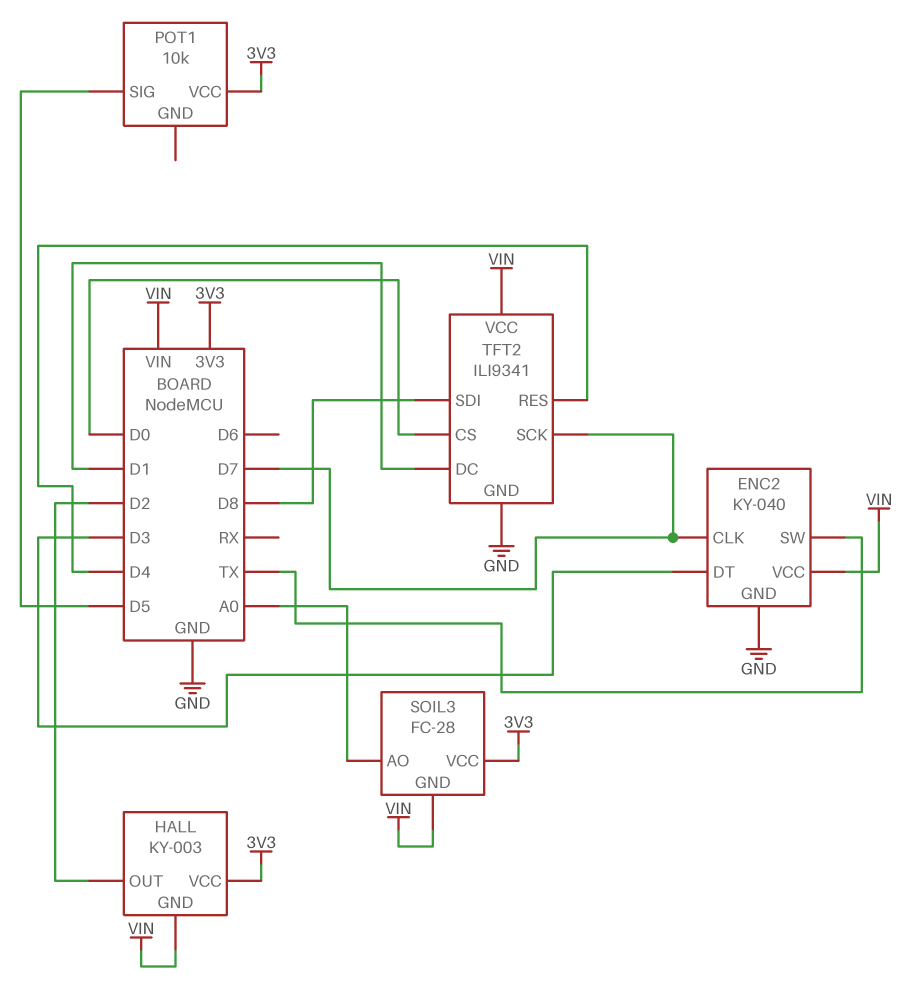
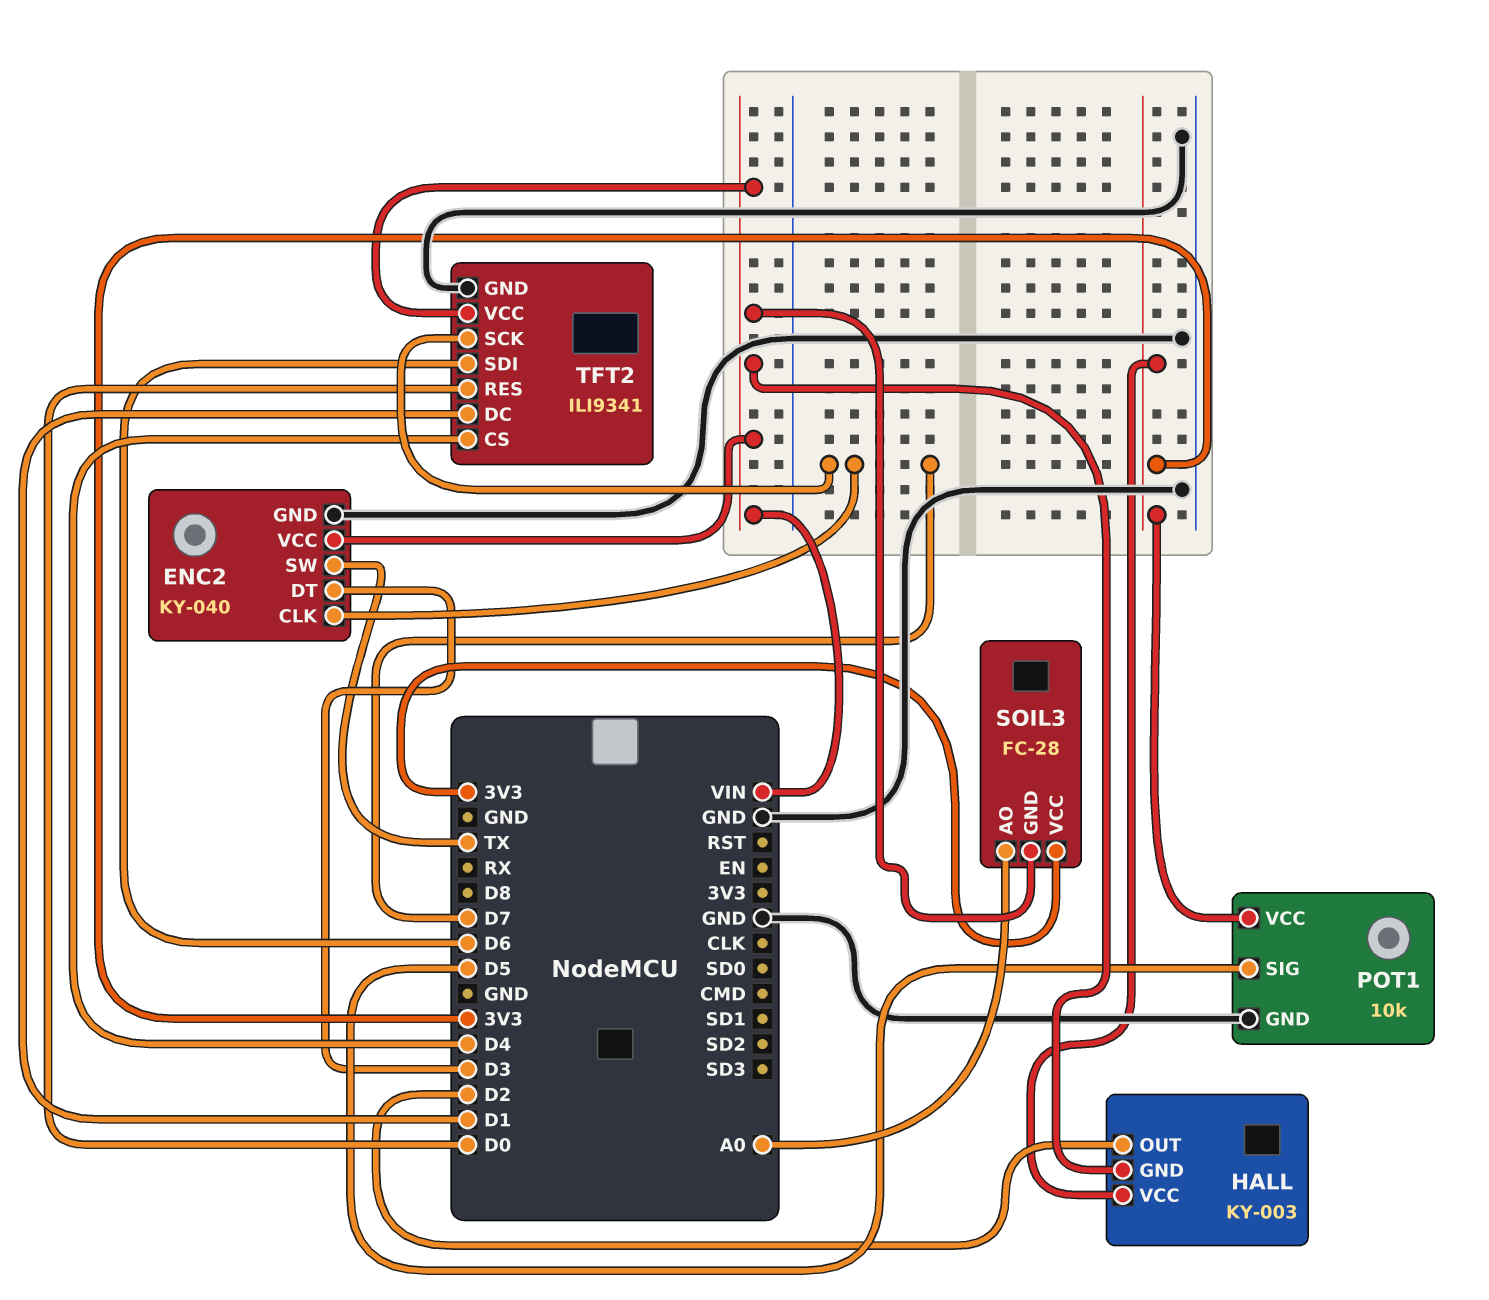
POT1 pin GND: none -> GND
TFT2 pin CS: D0 -> D4
TFT2 pin RES: D4 -> D0
TFT2 pin SDI: D8 -> D6

